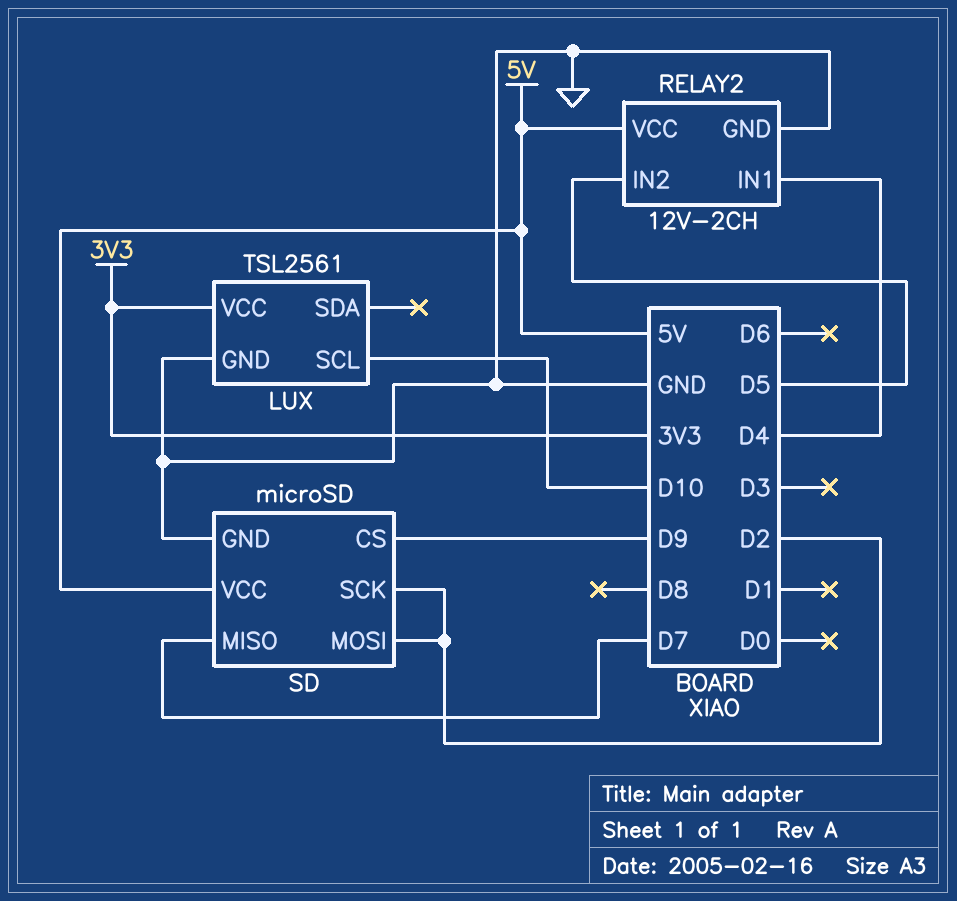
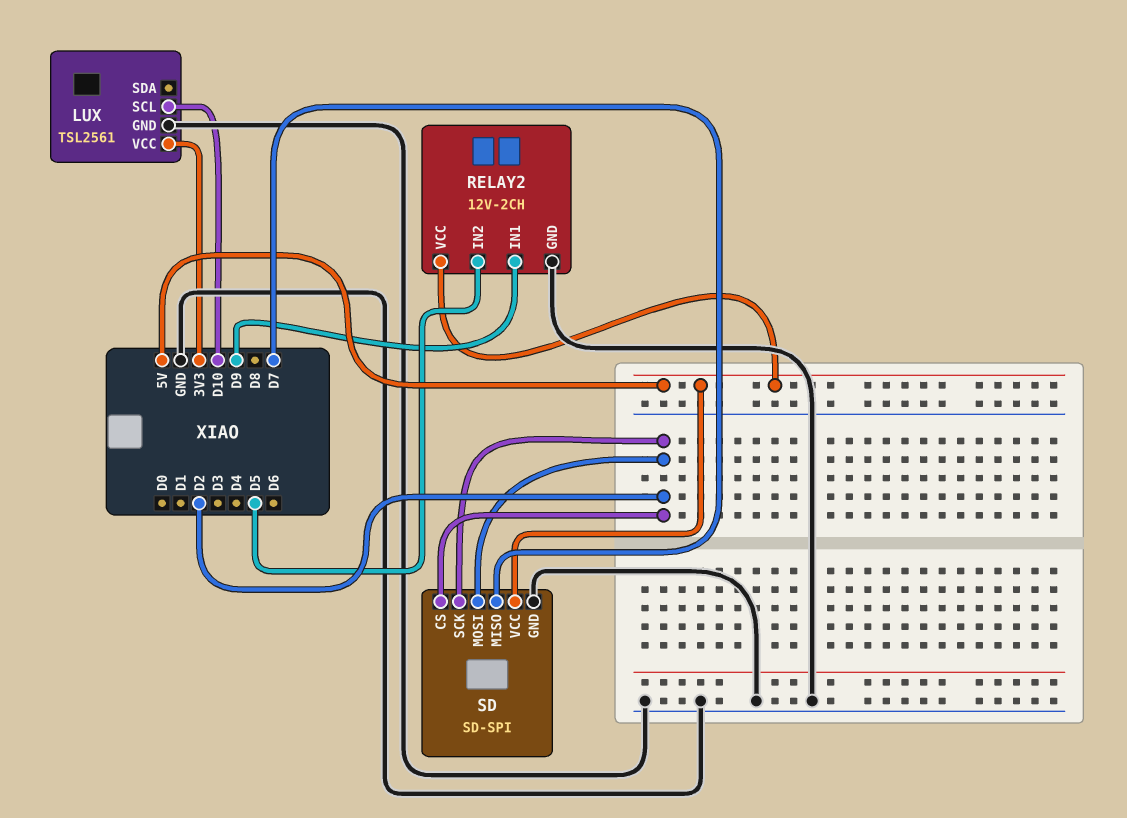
RELAY2 pin IN1: D4 -> D9
SD: microSD -> SD-SPI
SD pin CS: D9 -> D2

